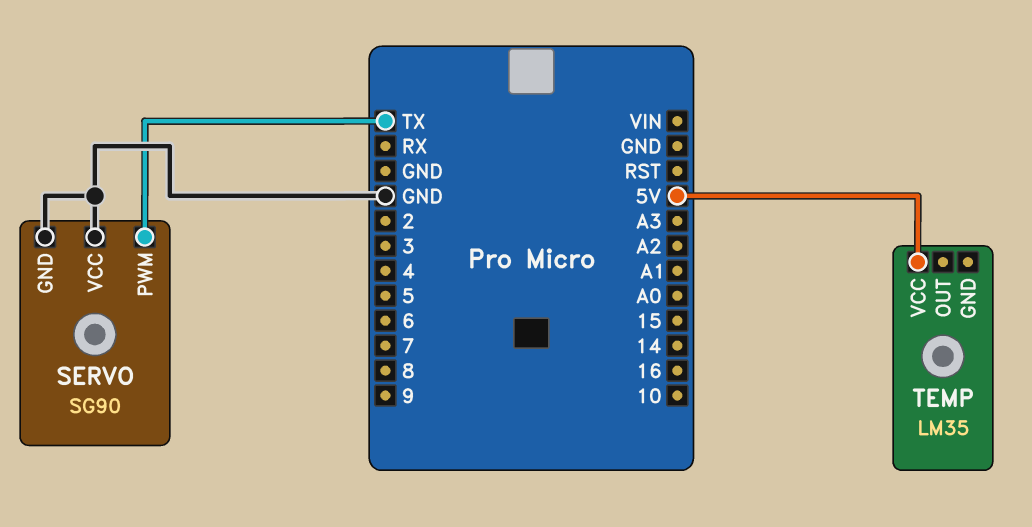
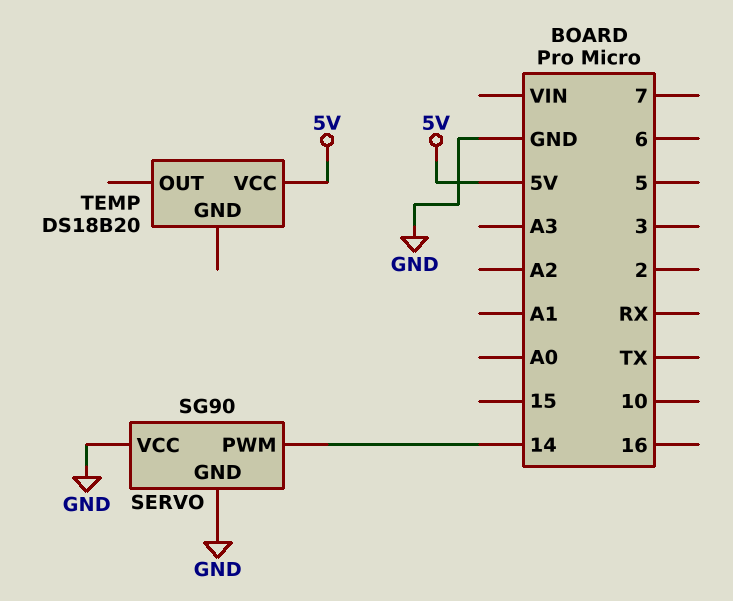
SERVO pin PWM: TX -> 14
TEMP: LM35 -> DS18B20

